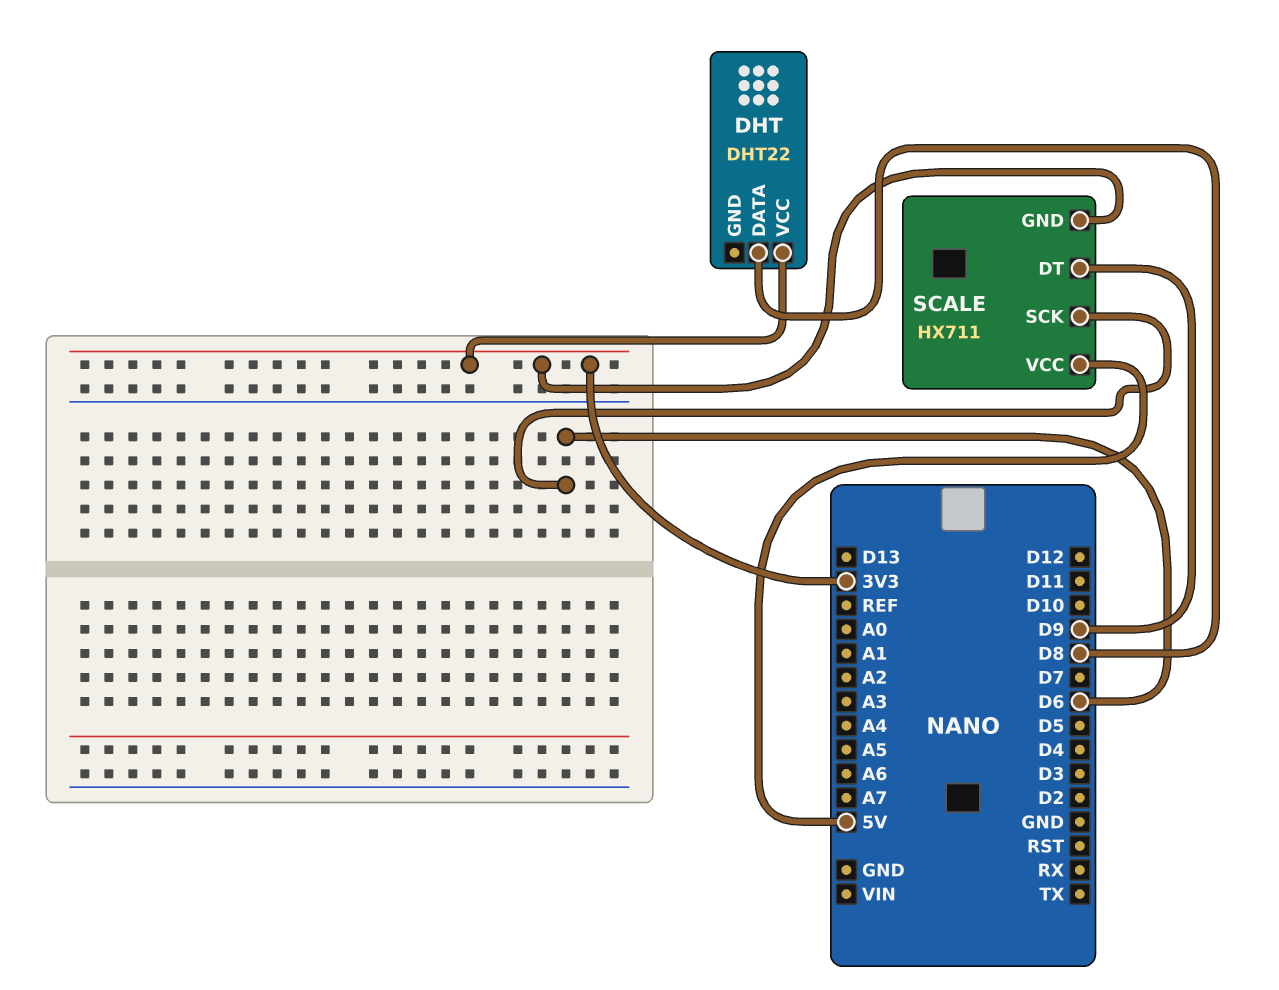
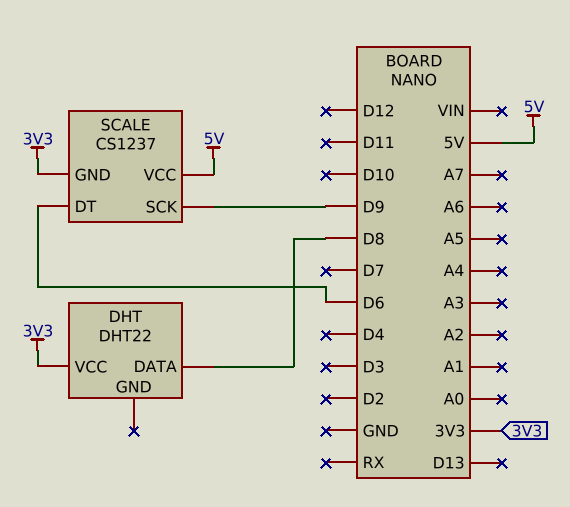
SCALE: HX711 -> CS1237
SCALE pin DT: D9 -> D6
SCALE pin SCK: D6 -> D9

